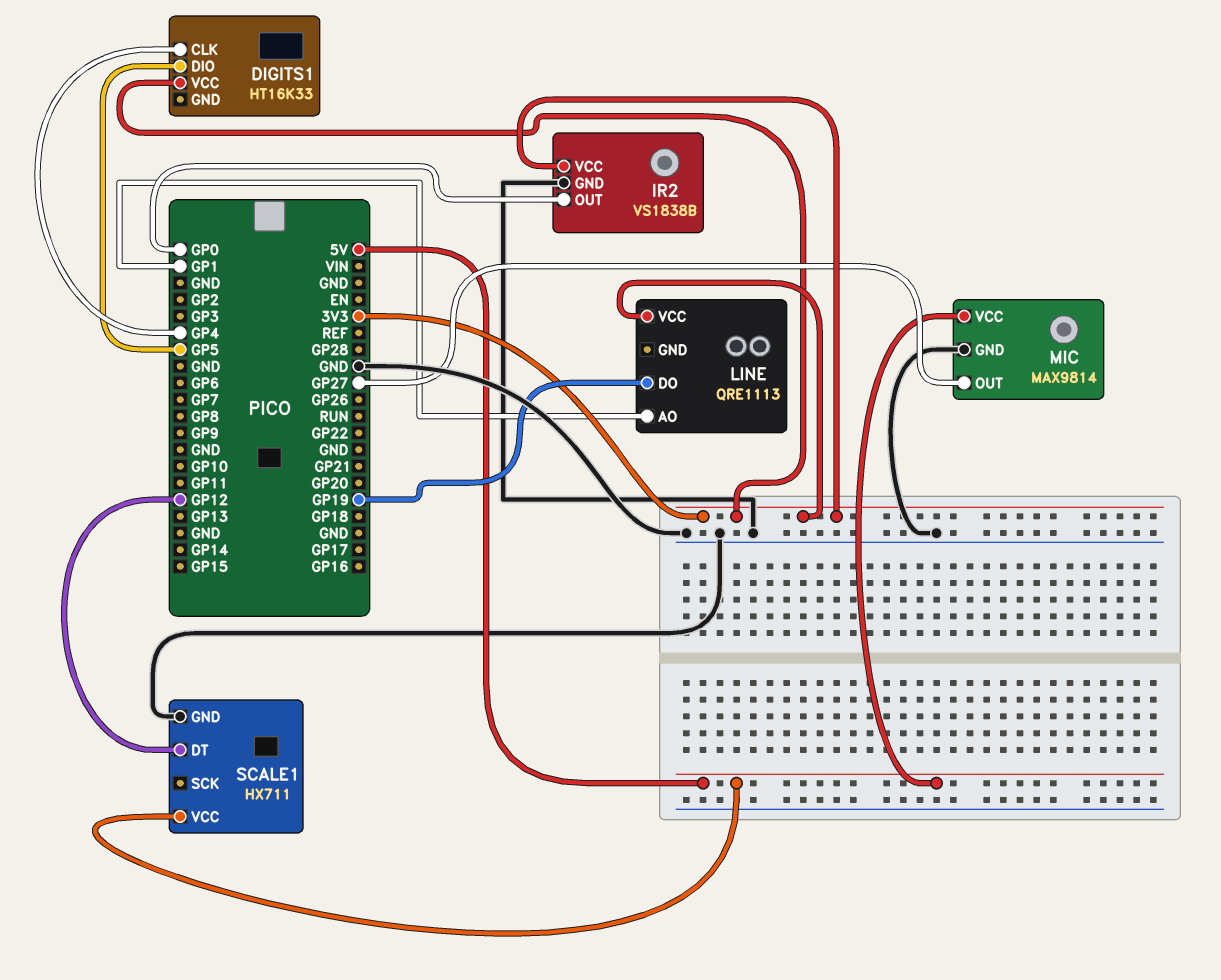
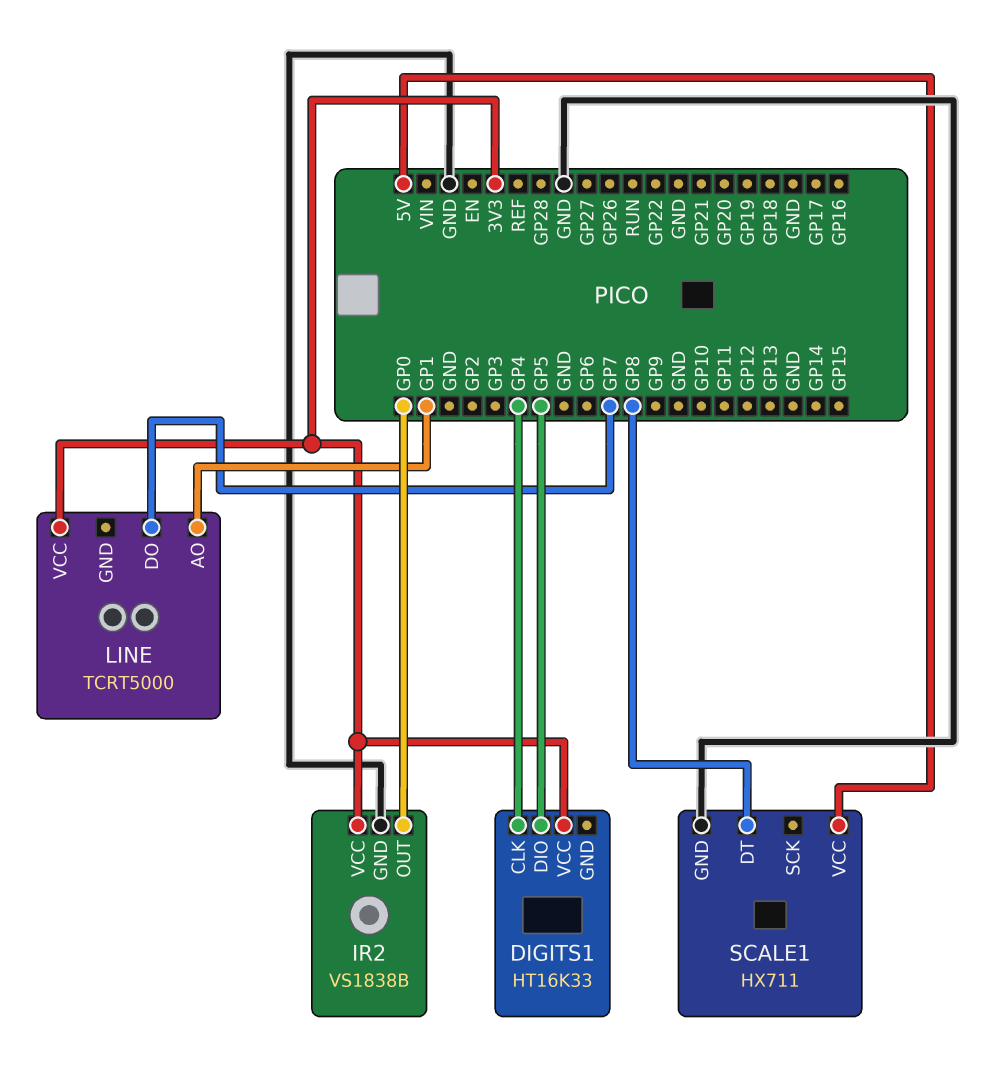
LINE: QRE1113 -> TCRT5000
LINE pin DO: GP19 -> GP7
MIC: MAX9814 -> none
MIC pin GND: GND -> none
MIC pin OUT: GP27 -> none
MIC pin VCC: 5V -> none
SCALE1 pin DT: GP12 -> GP8

